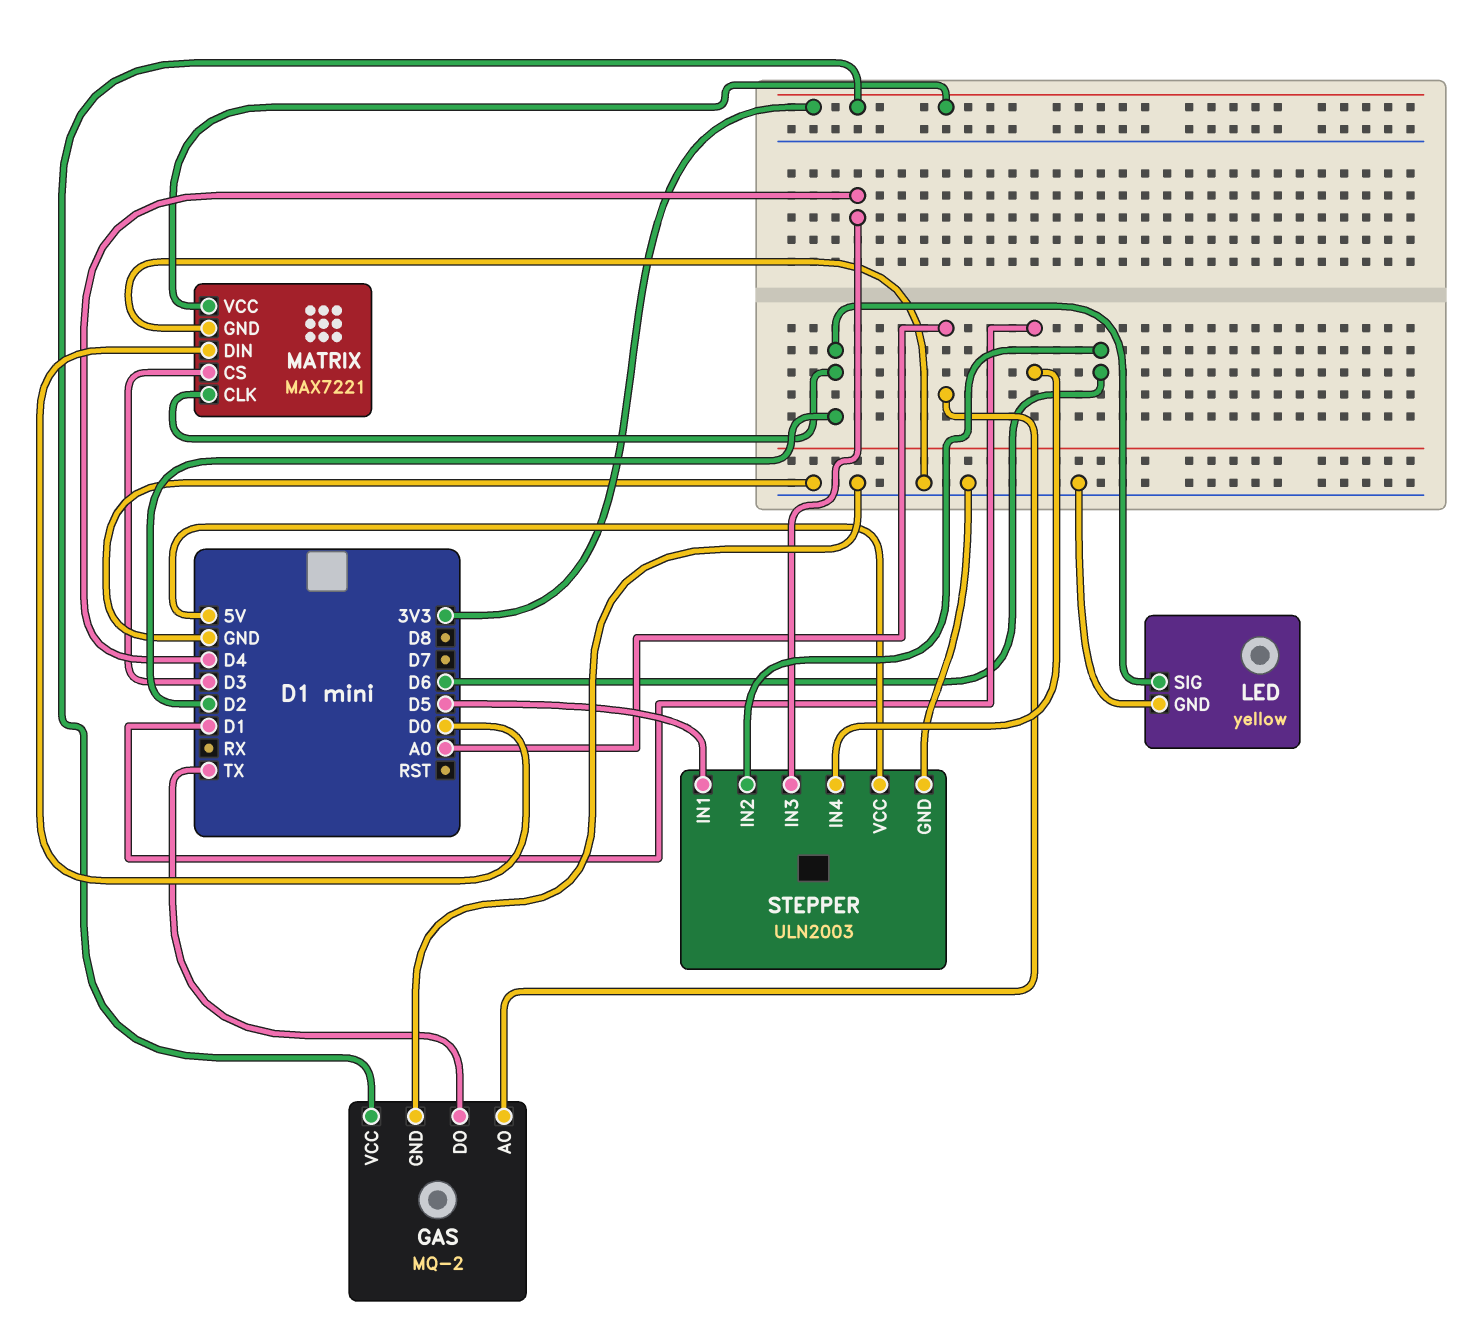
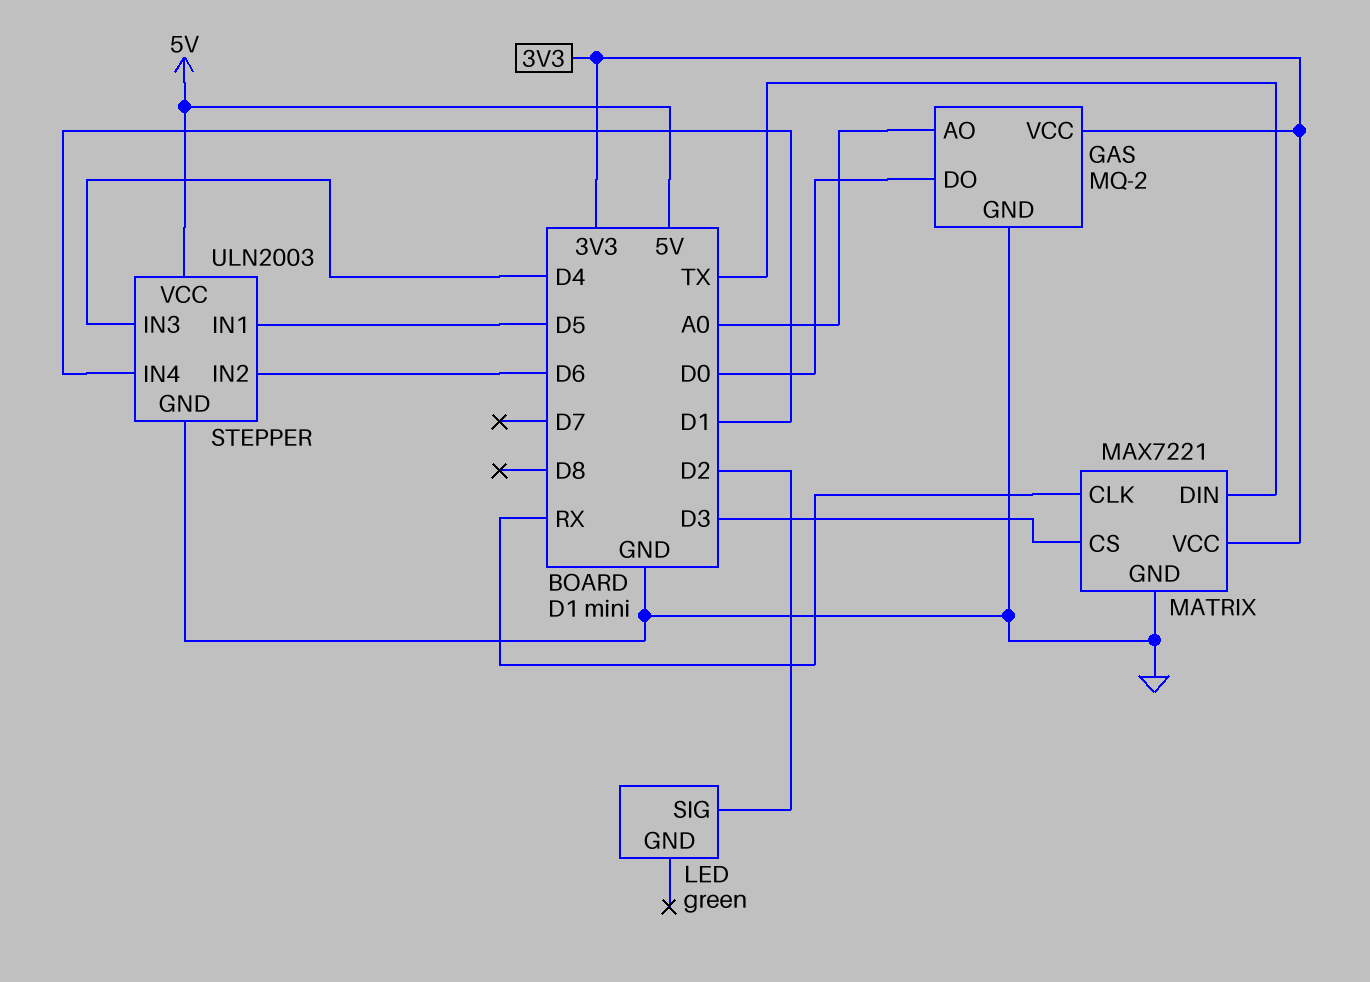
GAS pin DO: TX -> D0
LED: yellow -> green
LED pin GND: GND -> none
MATRIX pin CLK: D2 -> RX
MATRIX pin DIN: D0 -> TX

